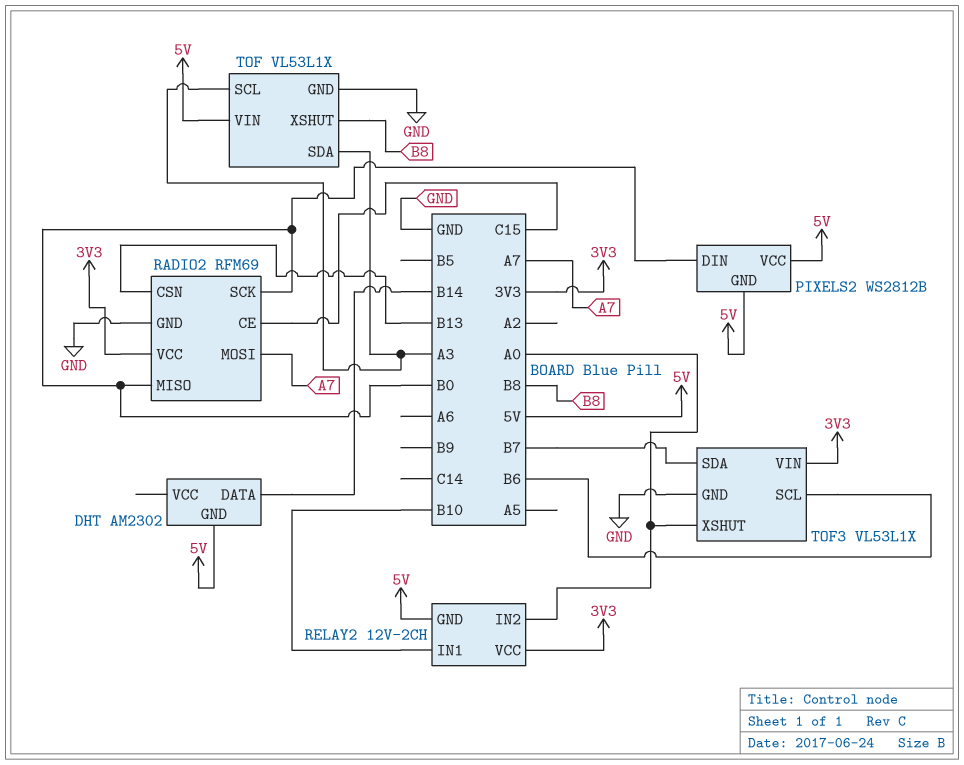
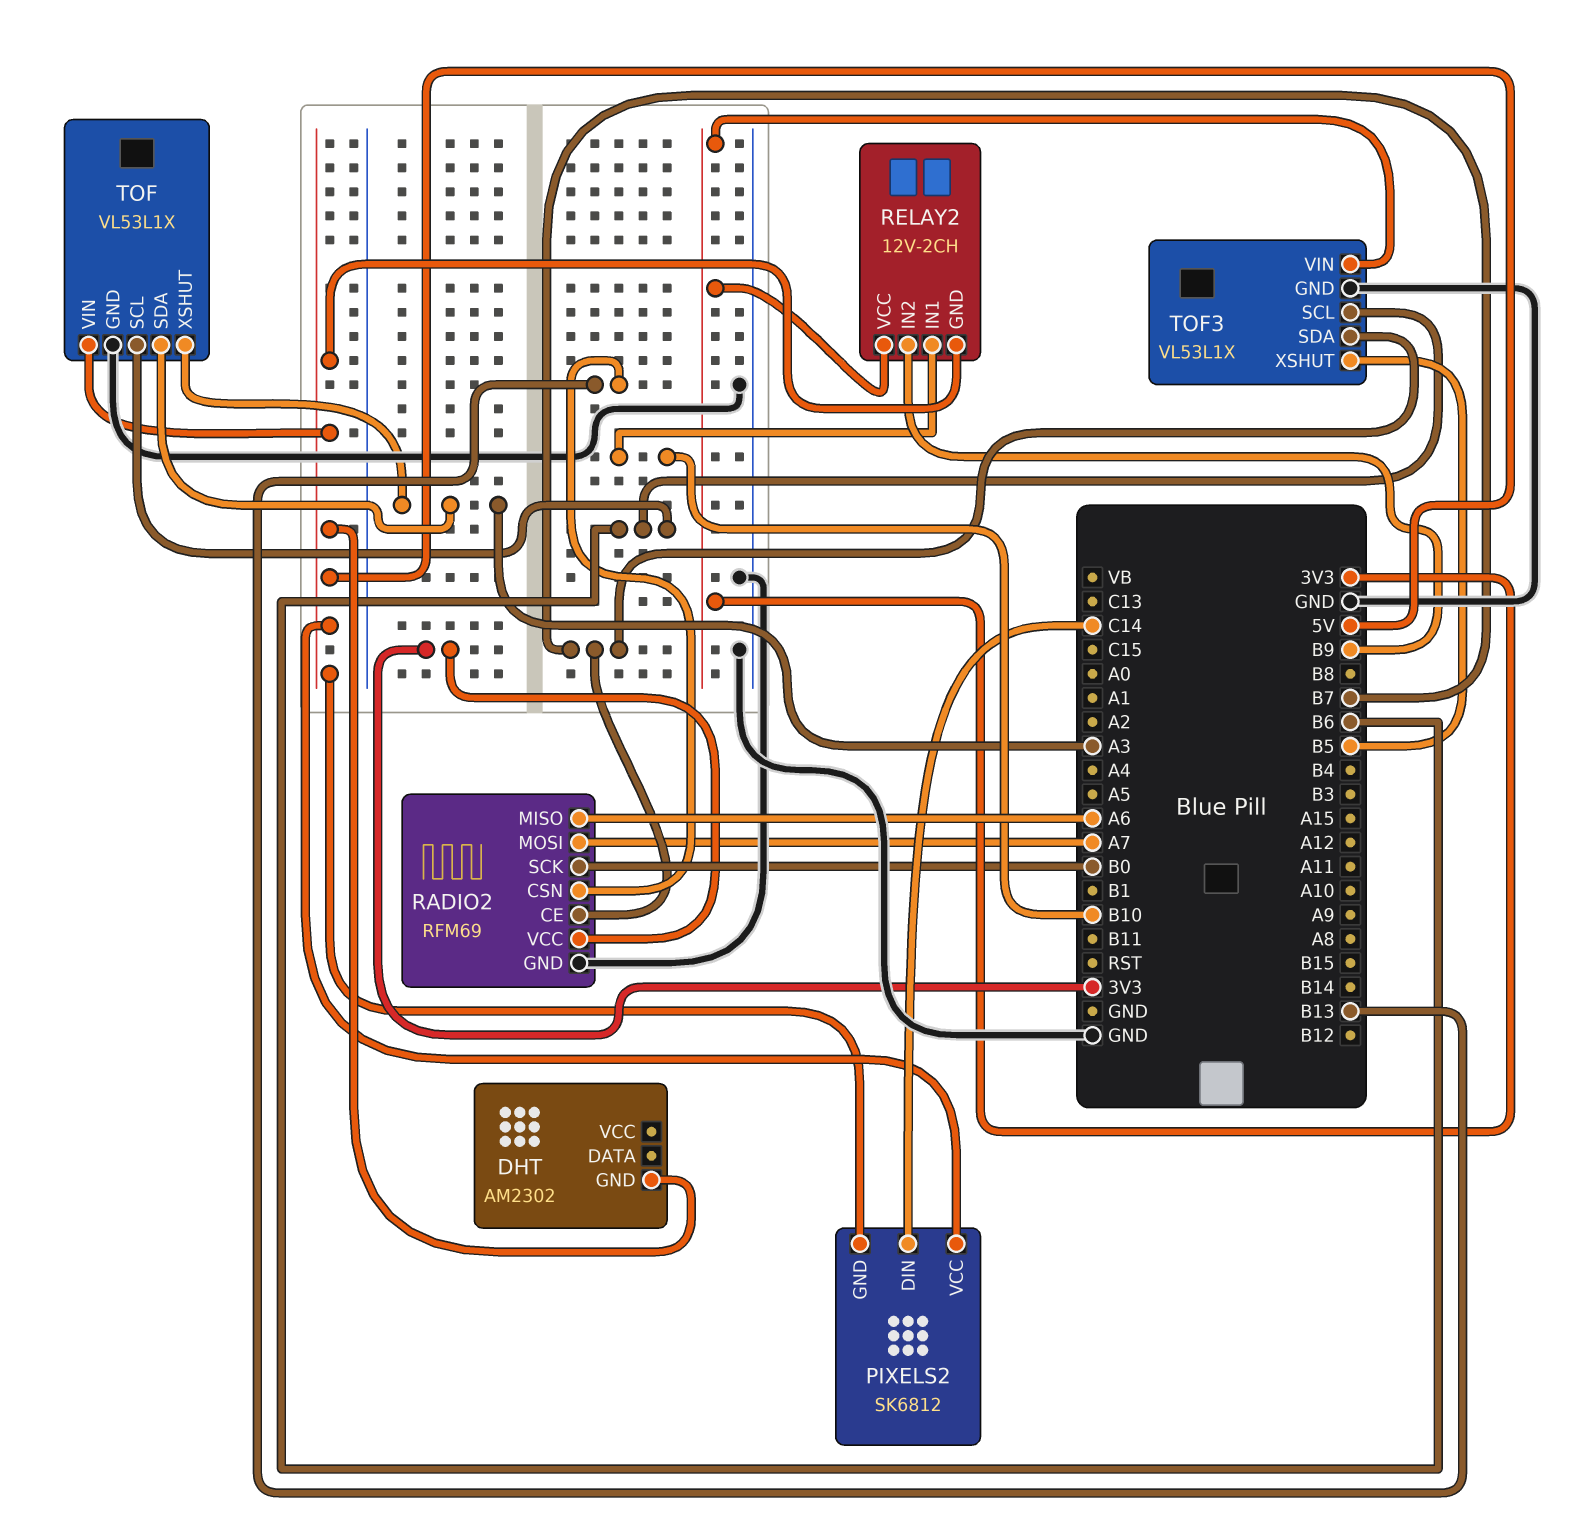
DHT pin DATA: B14 -> none
PIXELS2: WS2812B -> SK6812
PIXELS2 pin DIN: B0 -> C14
RADIO2 pin CE: C15 -> B7
RADIO2 pin MISO: B0 -> A6
RELAY2 pin IN2: A0 -> B9
TOF pin SCL: A3 -> B6
TOF pin XSHUT: B8 -> A3
TOF3 pin XSHUT: A0 -> B5

